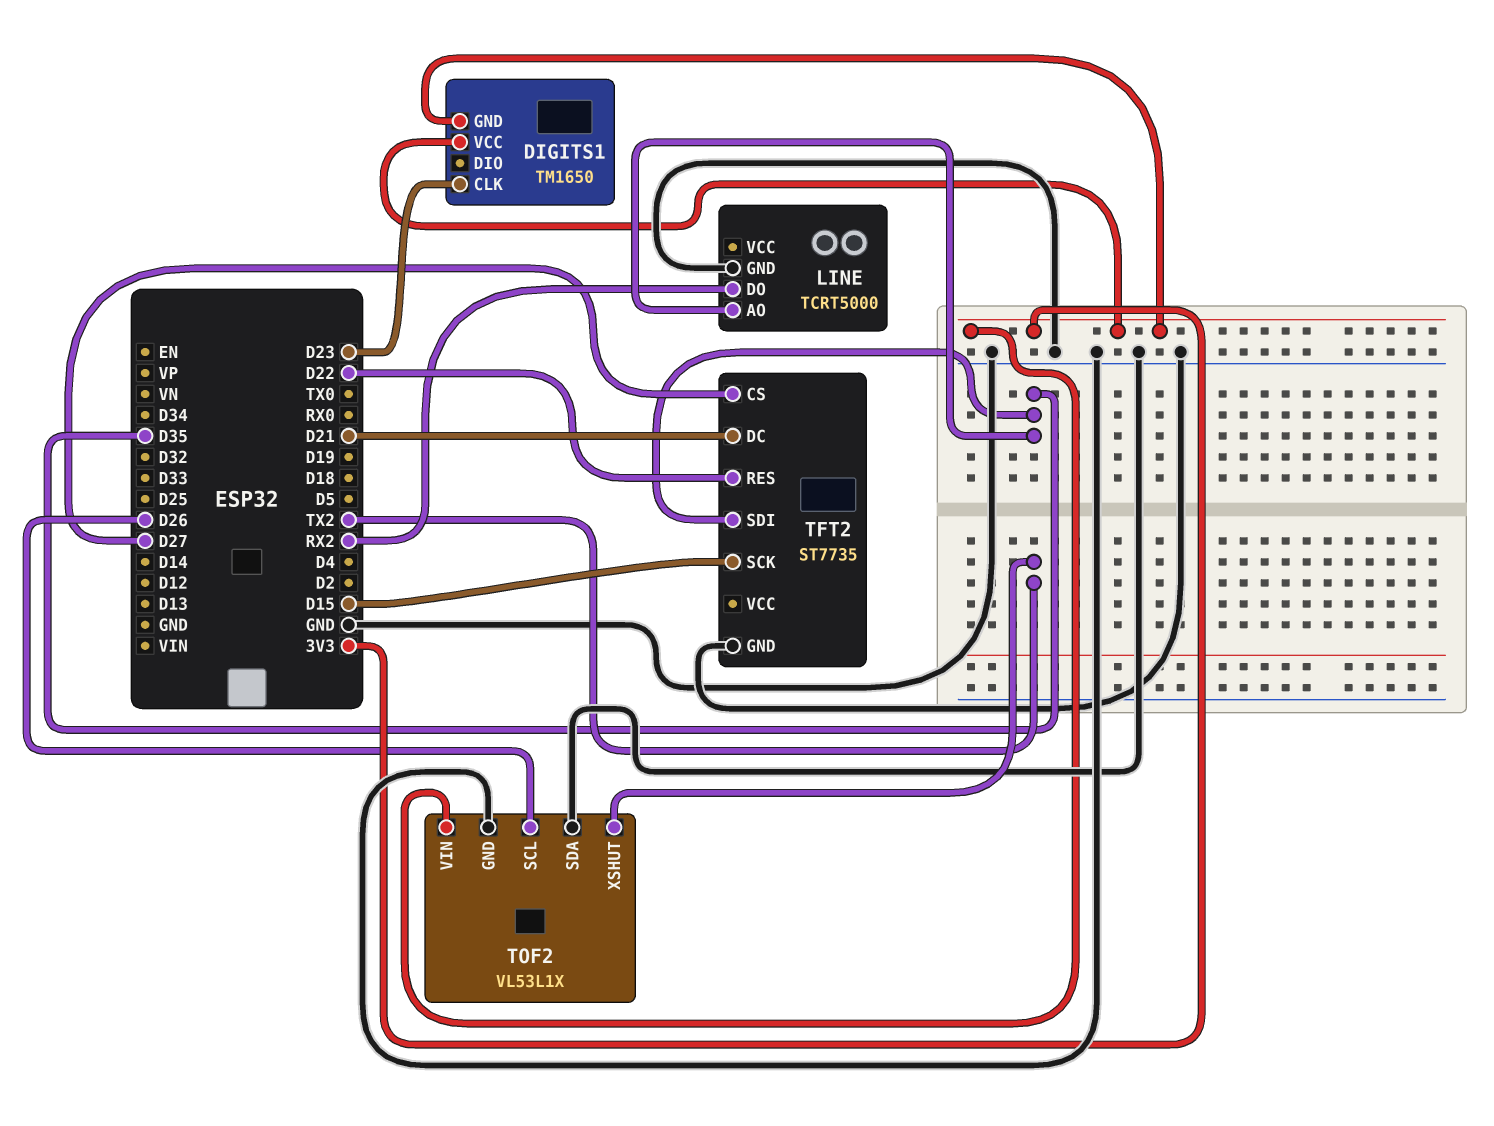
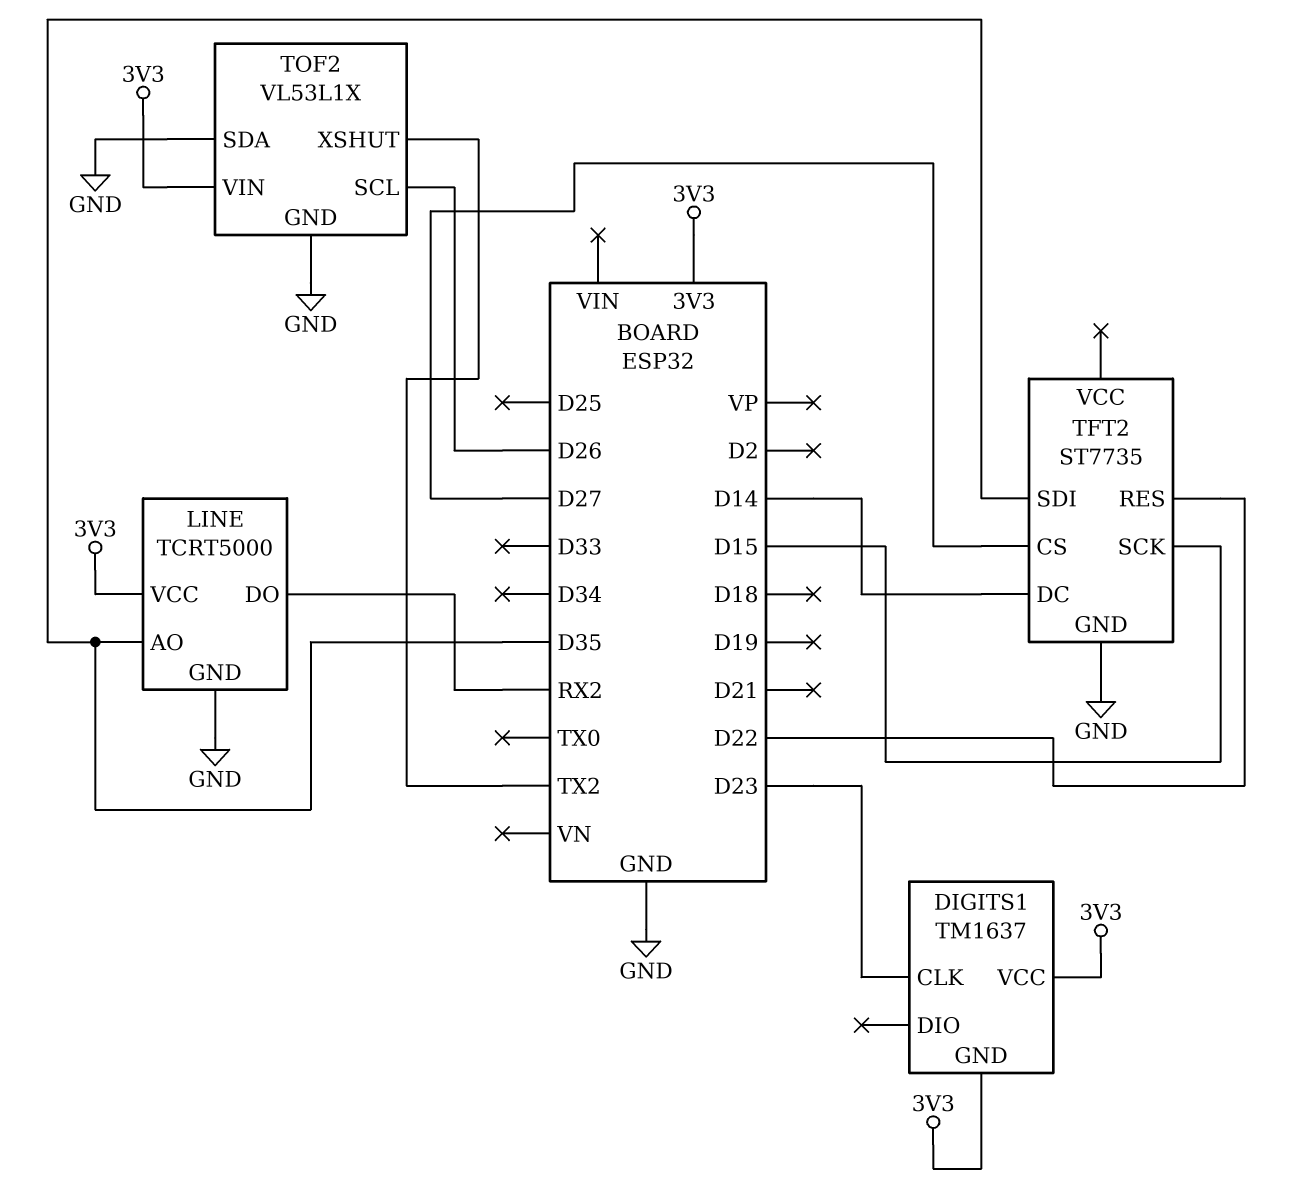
DIGITS1: TM1650 -> TM1637
LINE pin VCC: none -> 3V3
TFT2 pin DC: D21 -> D14

